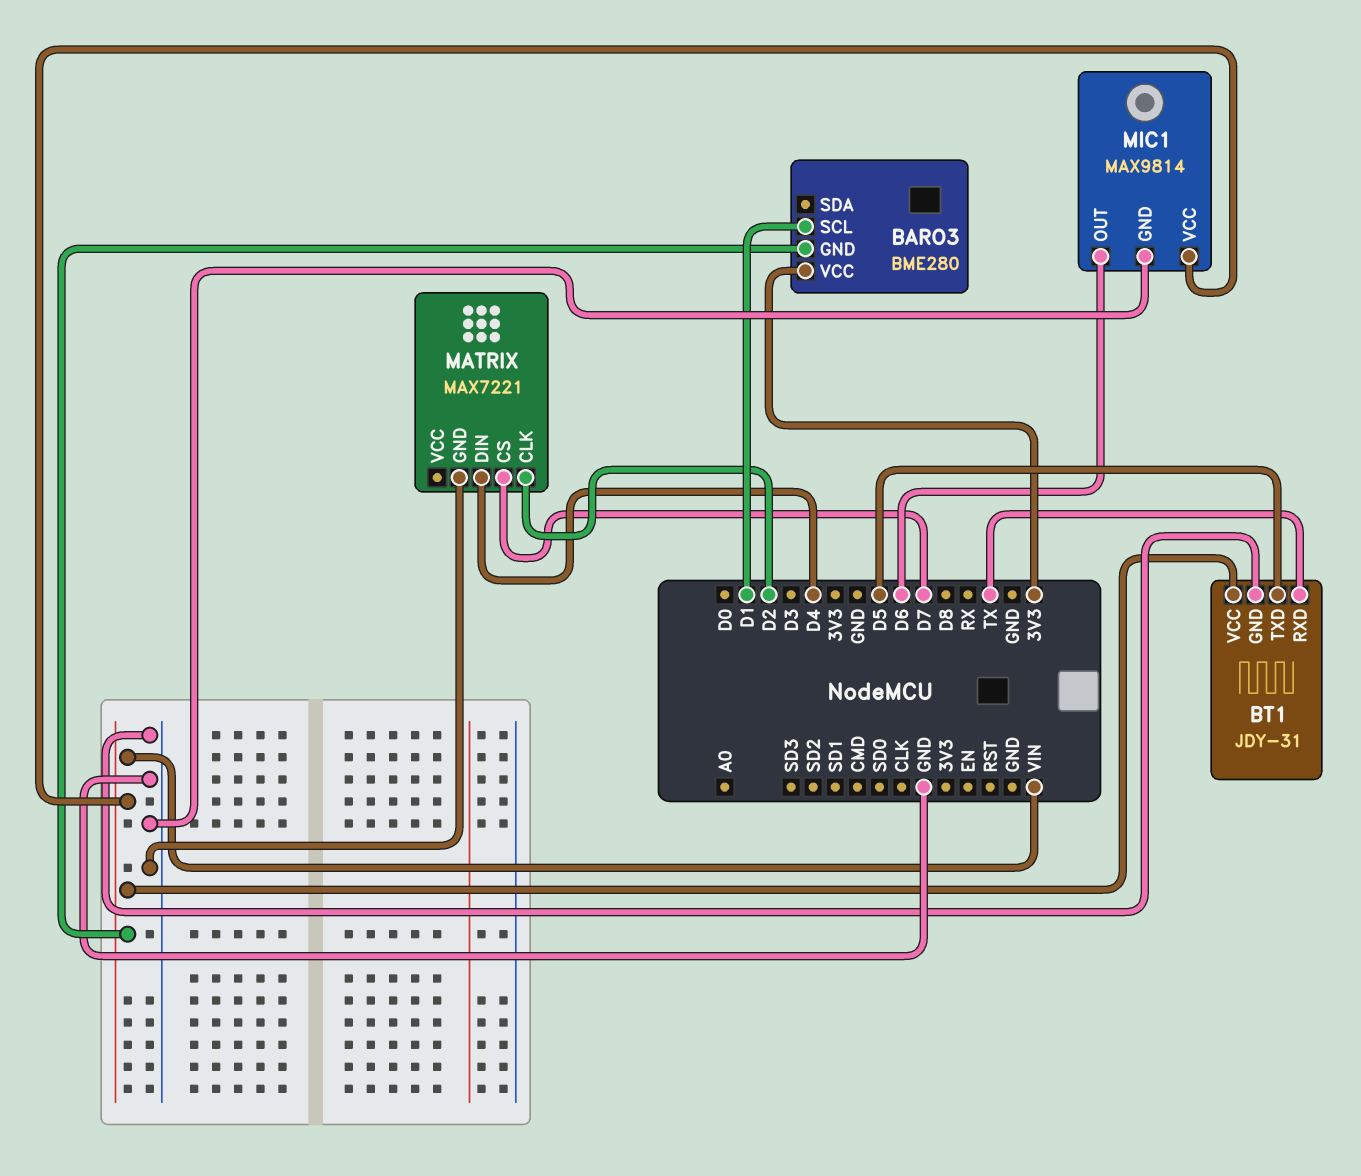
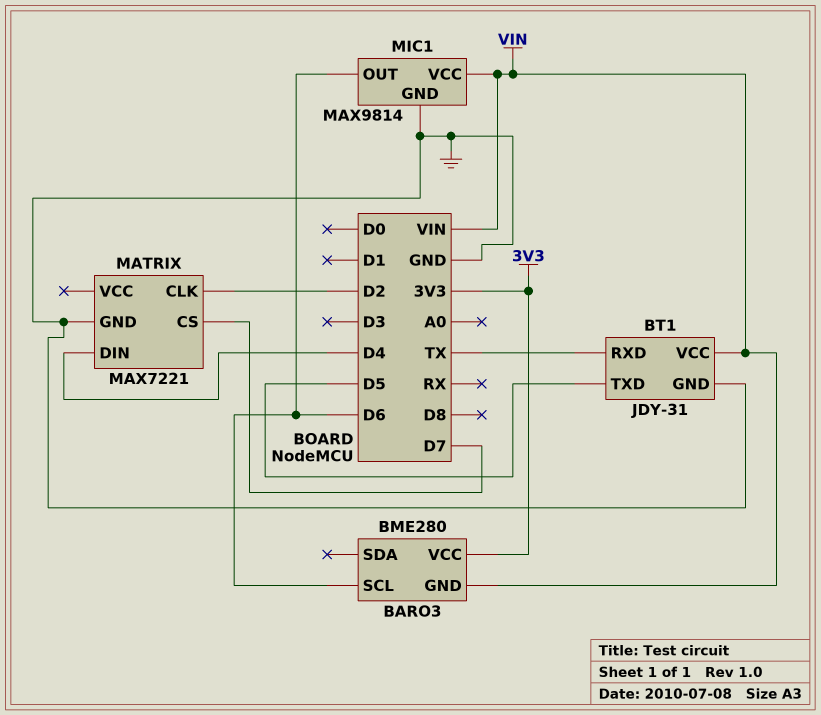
BARO3 pin SCL: D1 -> D6

